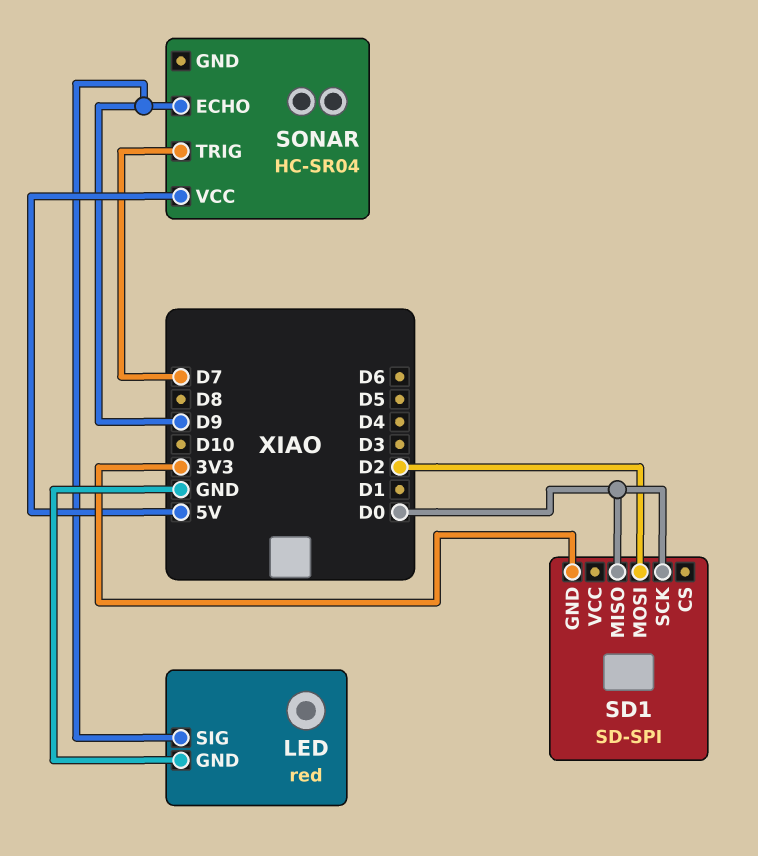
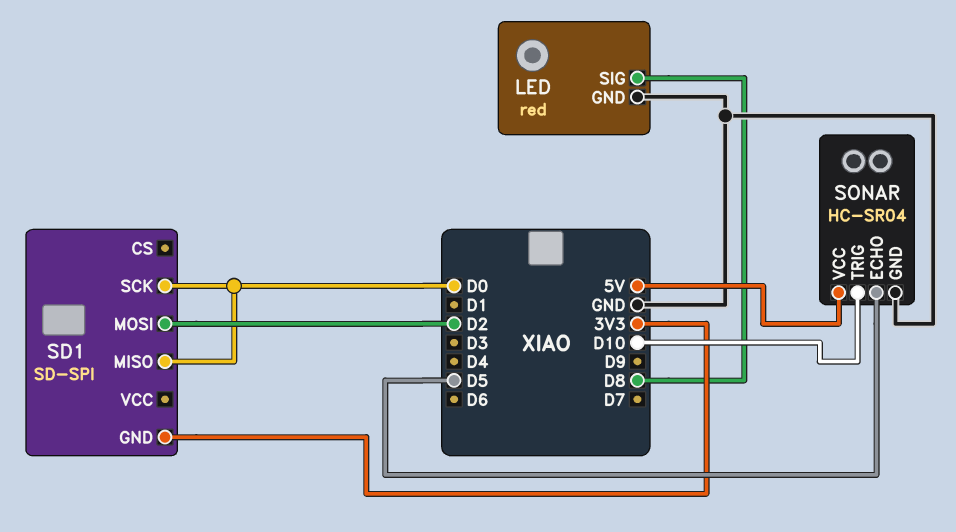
LED pin SIG: D9 -> D8
SONAR pin ECHO: D9 -> D5
SONAR pin GND: none -> GND
SONAR pin TRIG: D7 -> D10

